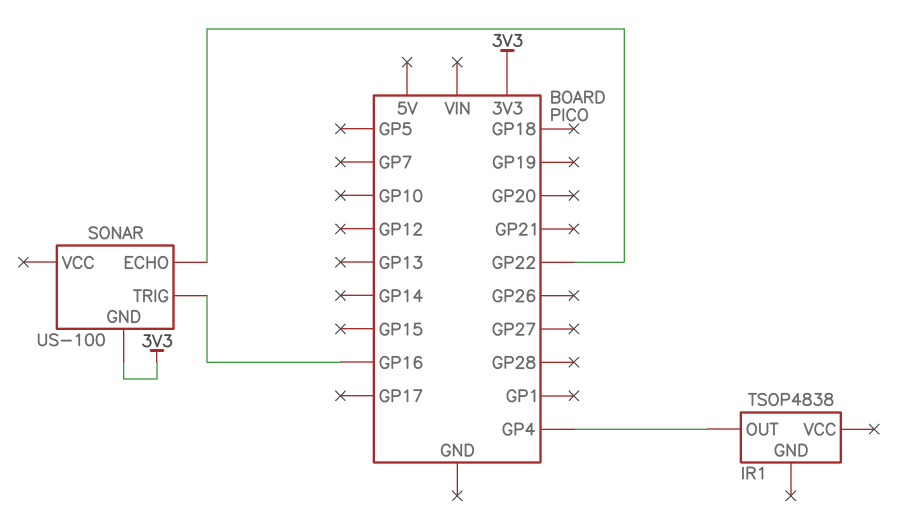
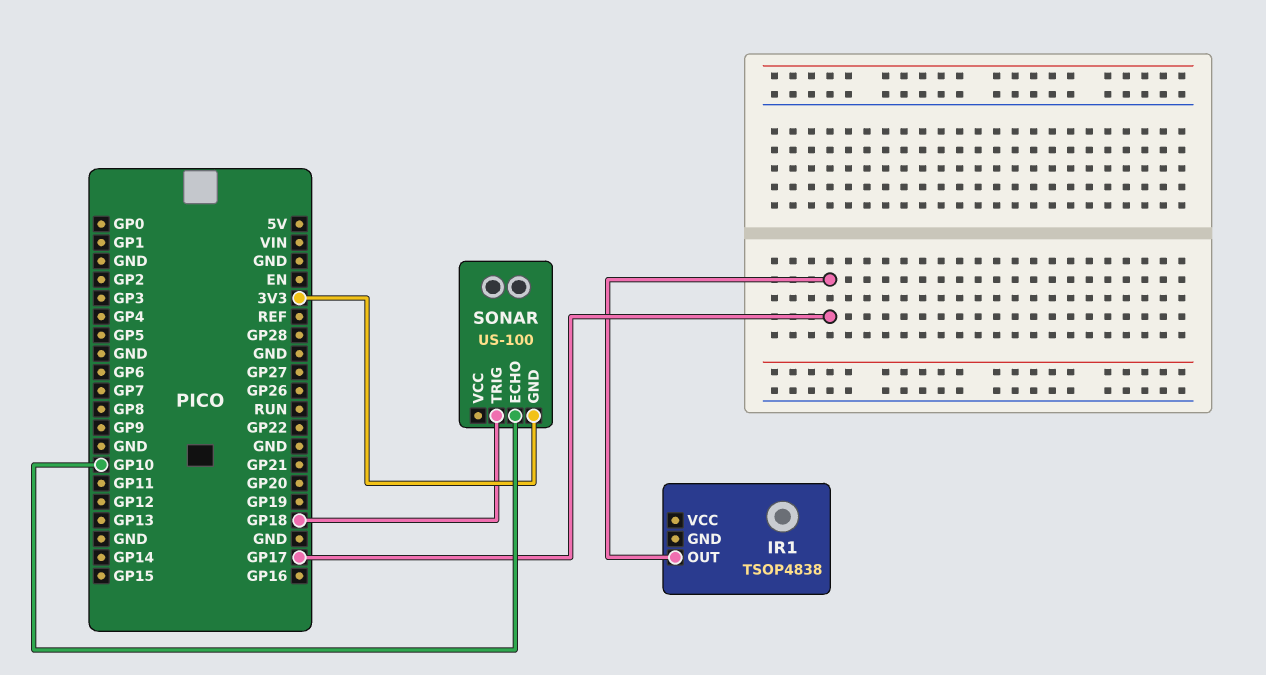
IR1 pin OUT: GP4 -> GP17
SONAR pin ECHO: GP22 -> GP10
SONAR pin TRIG: GP16 -> GP18

